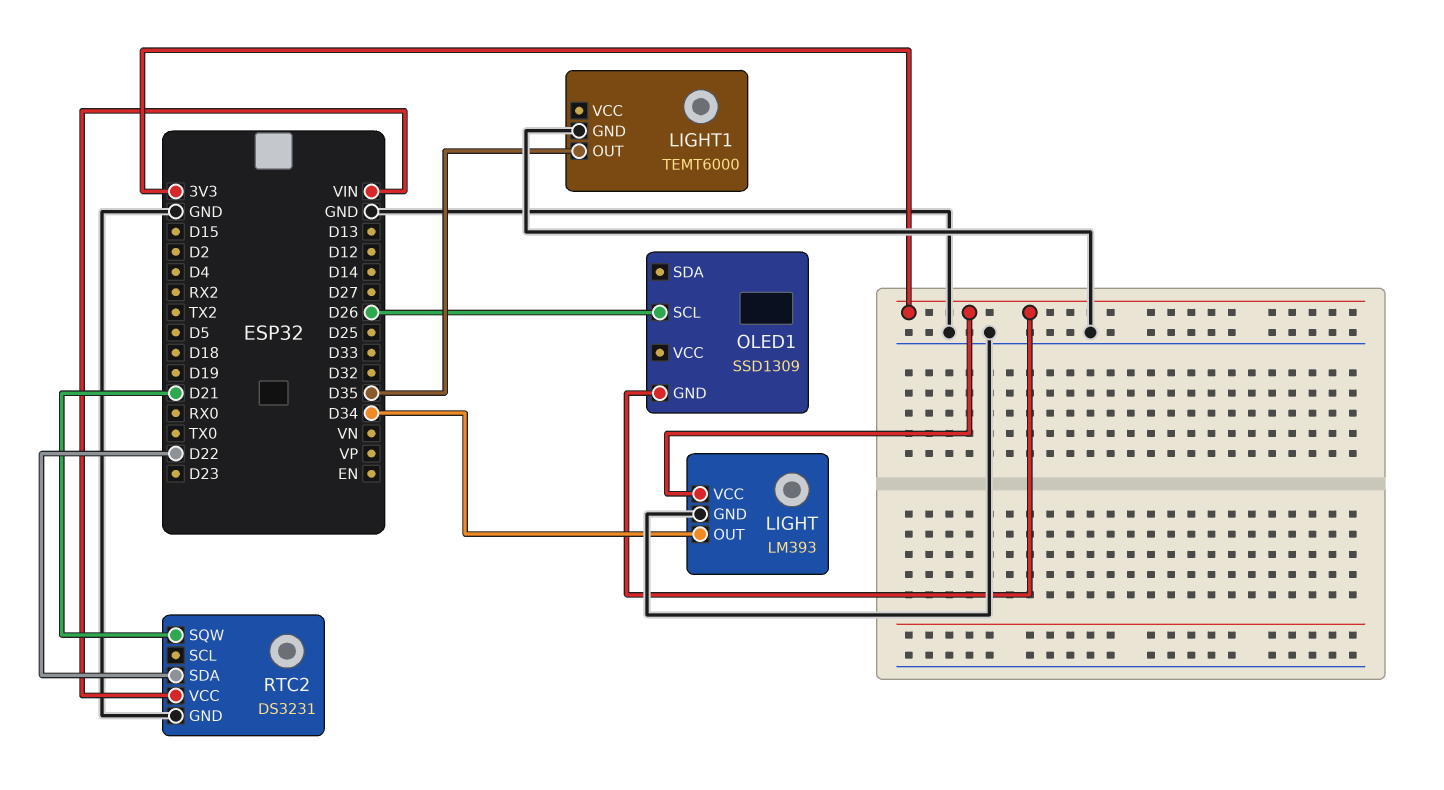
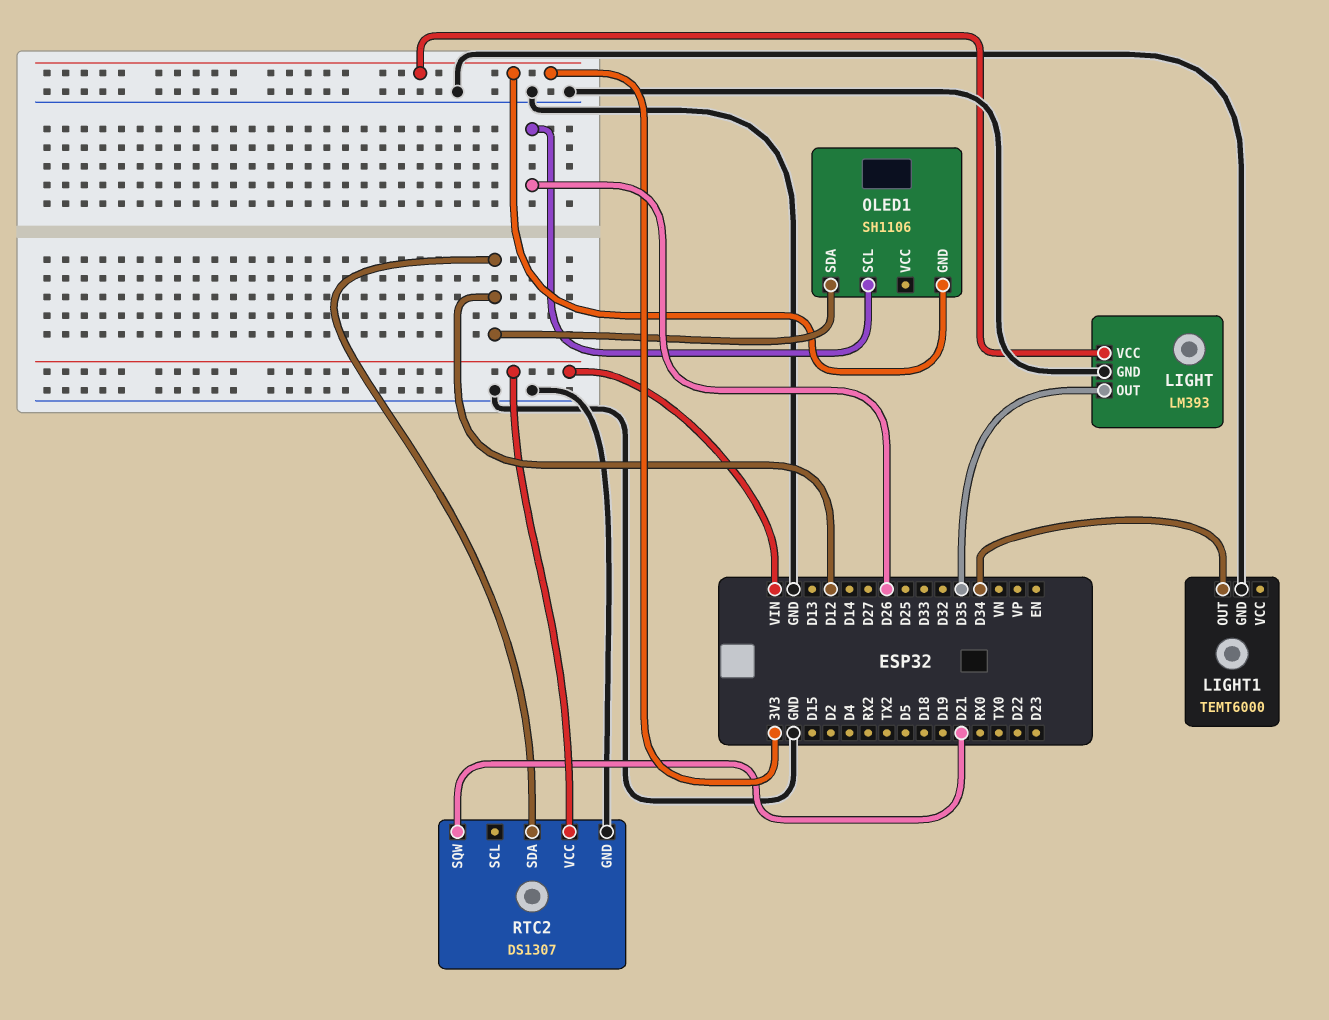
LIGHT pin OUT: D34 -> D35
LIGHT1 pin OUT: D35 -> D34
OLED1: SSD1309 -> SH1106
OLED1 pin SDA: none -> D12
RTC2: DS3231 -> DS1307
RTC2 pin SDA: D22 -> D12

